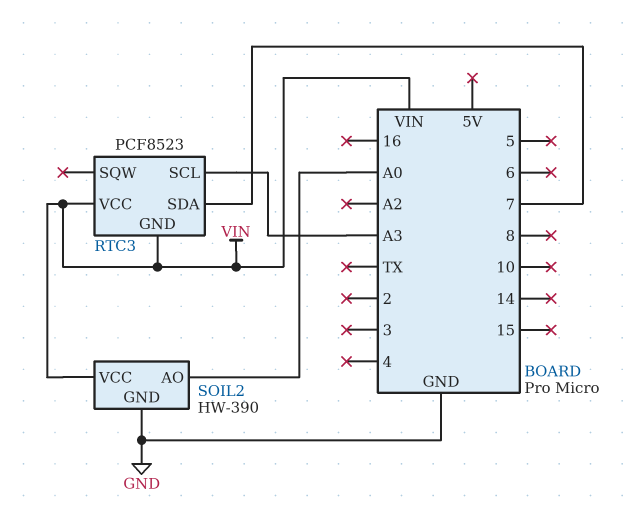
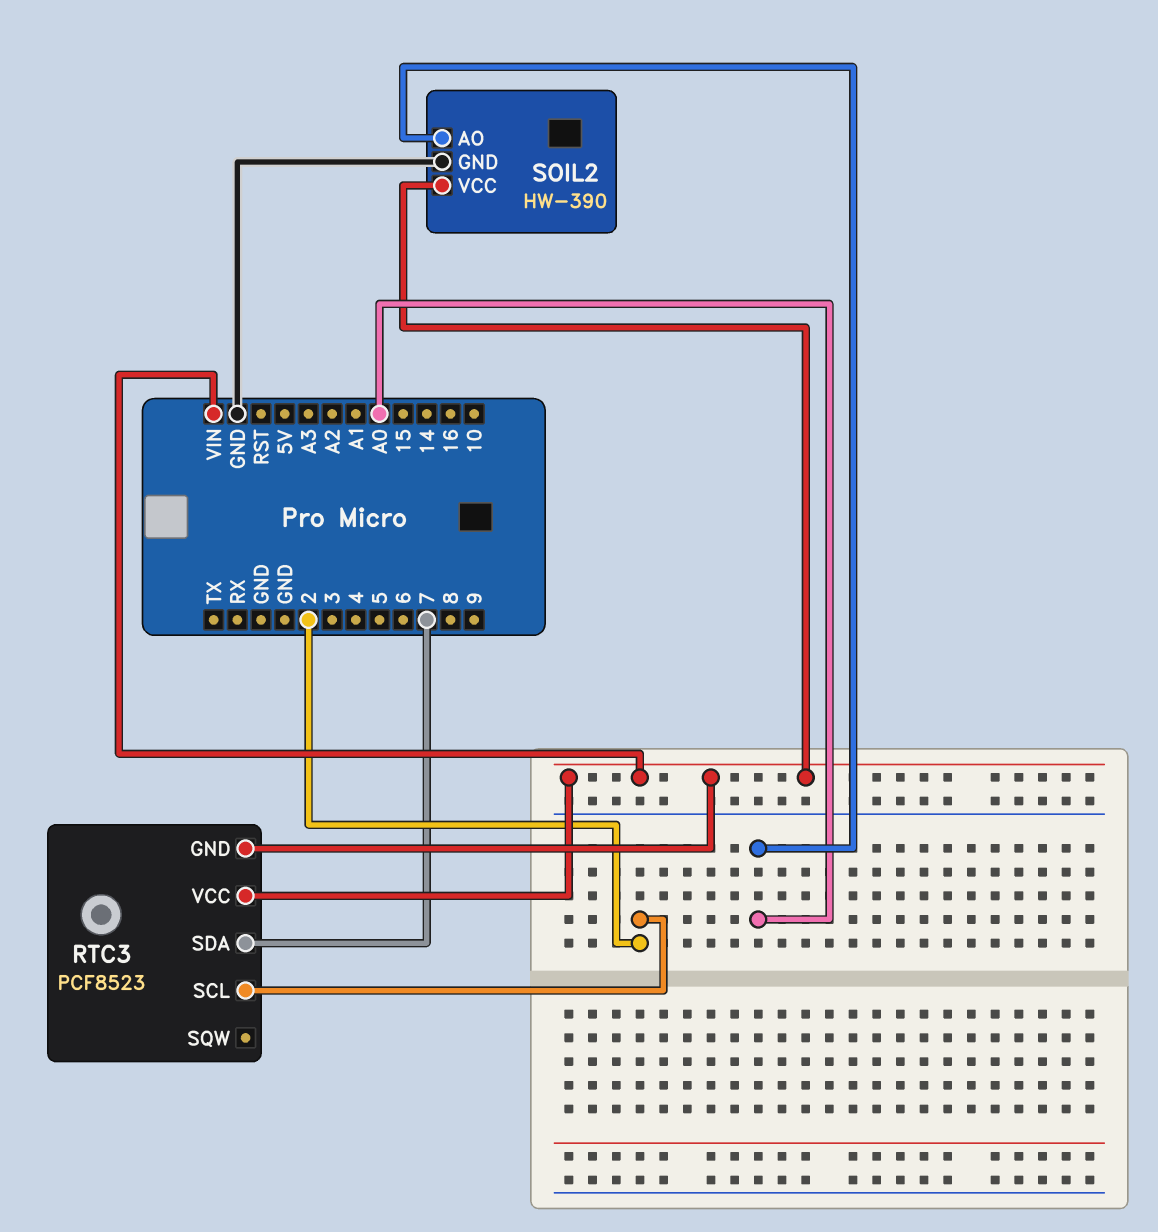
RTC3 pin SCL: A3 -> 2

